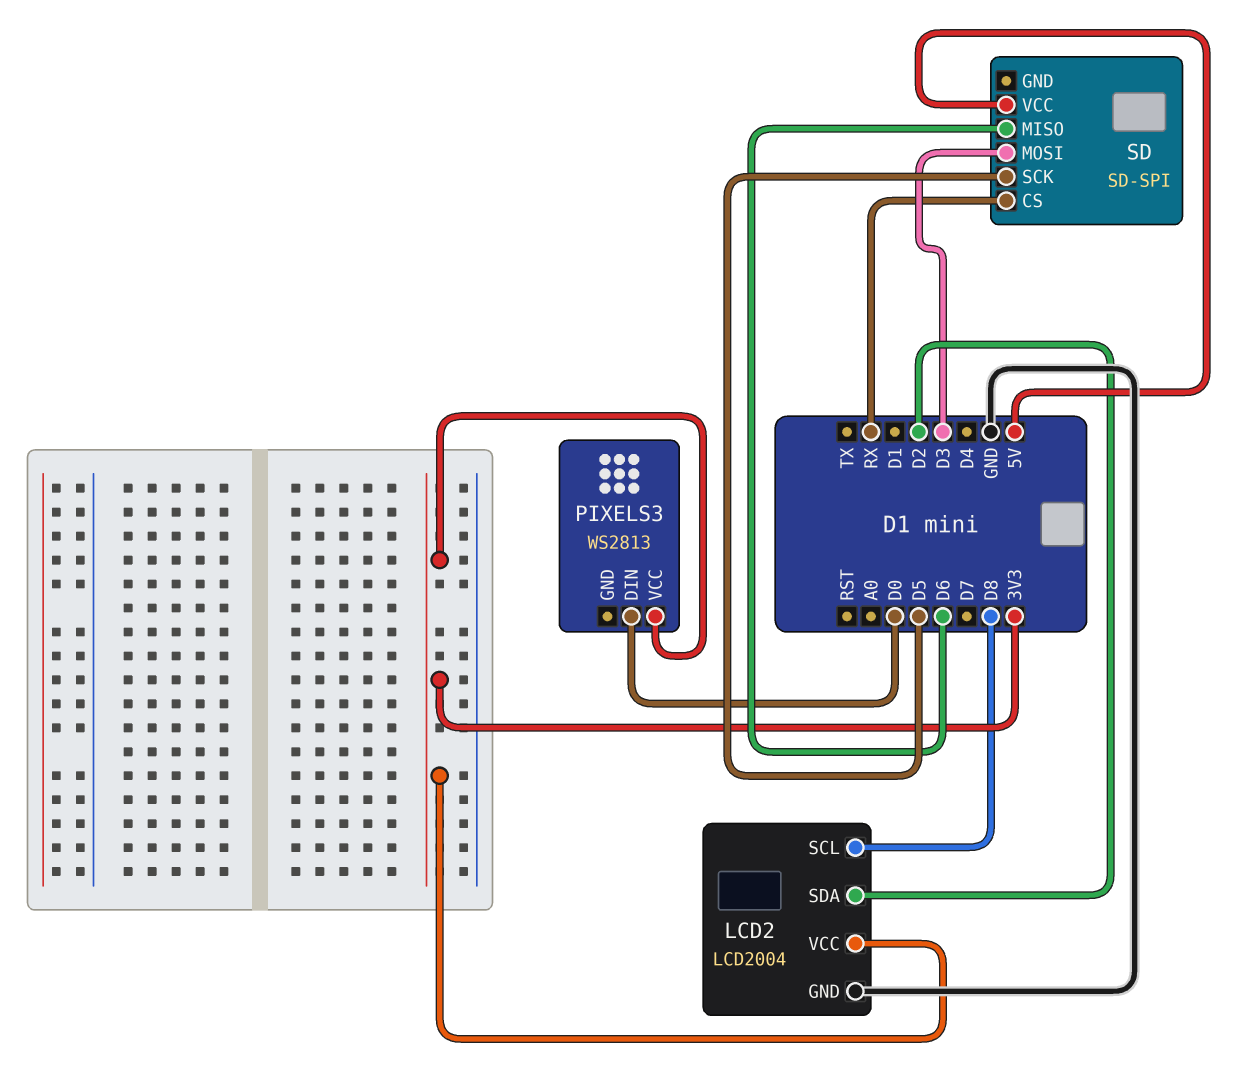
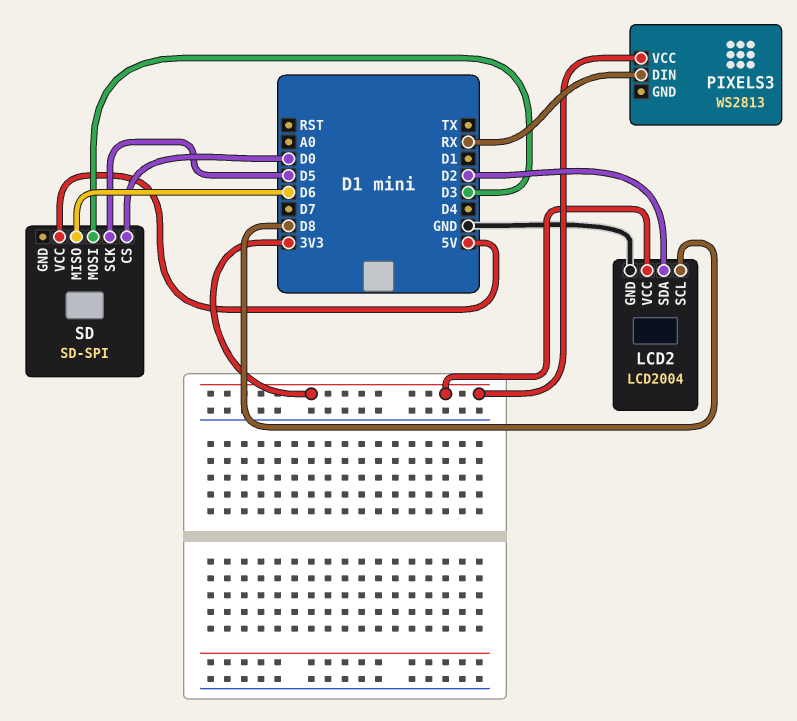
PIXELS3 pin DIN: D0 -> RX
SD pin CS: RX -> D0

